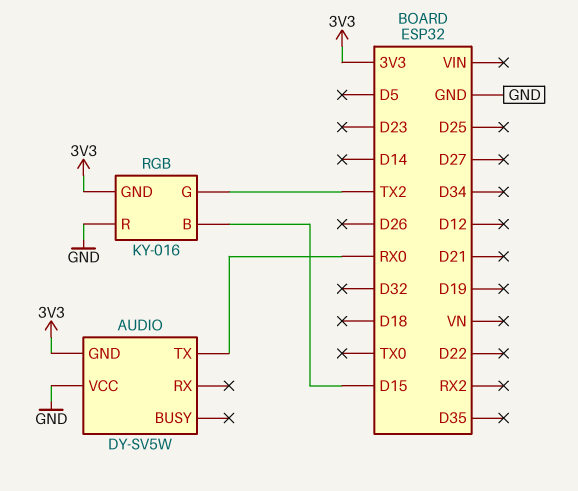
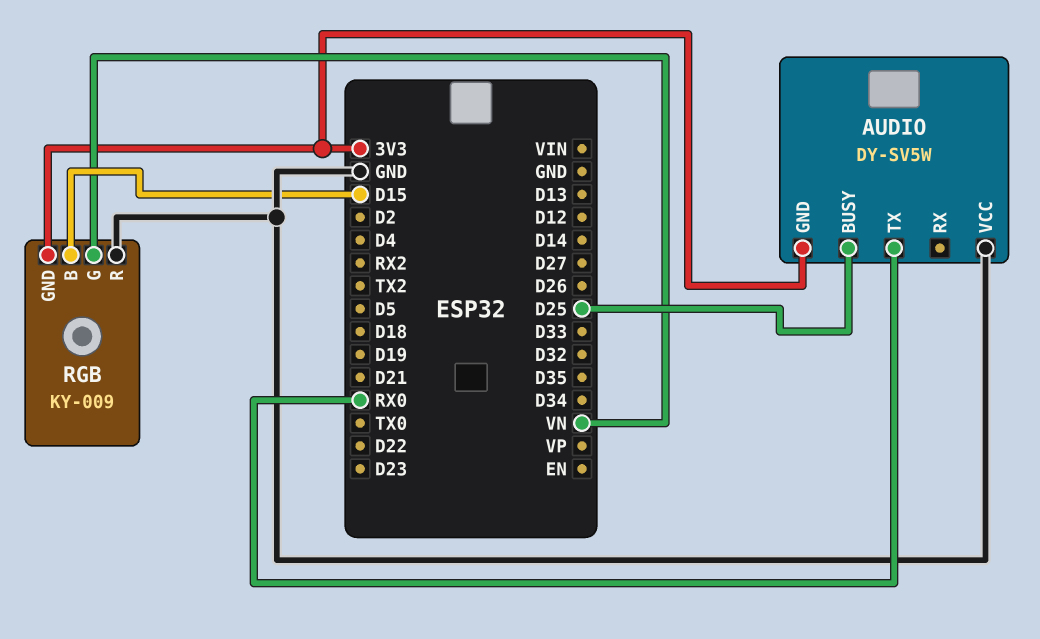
AUDIO pin BUSY: none -> D25
RGB: KY-016 -> KY-009
RGB pin G: TX2 -> VN

